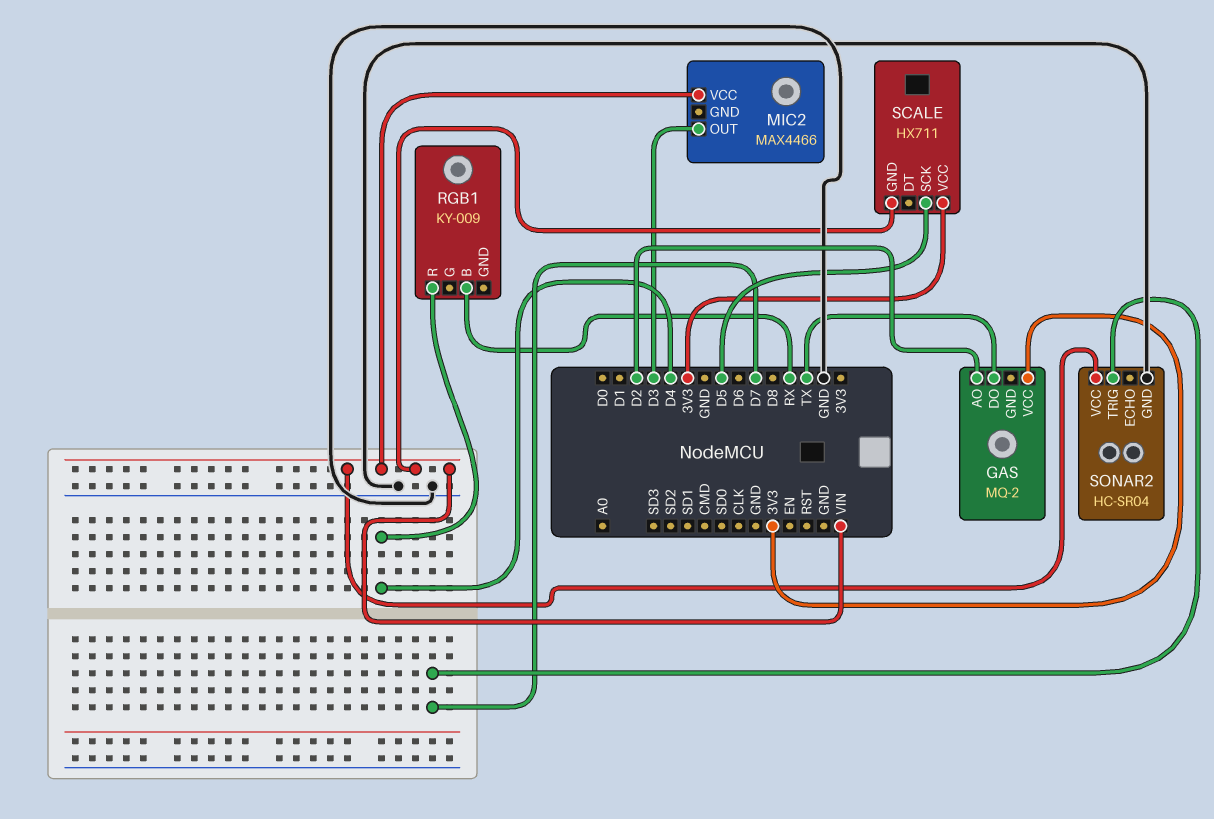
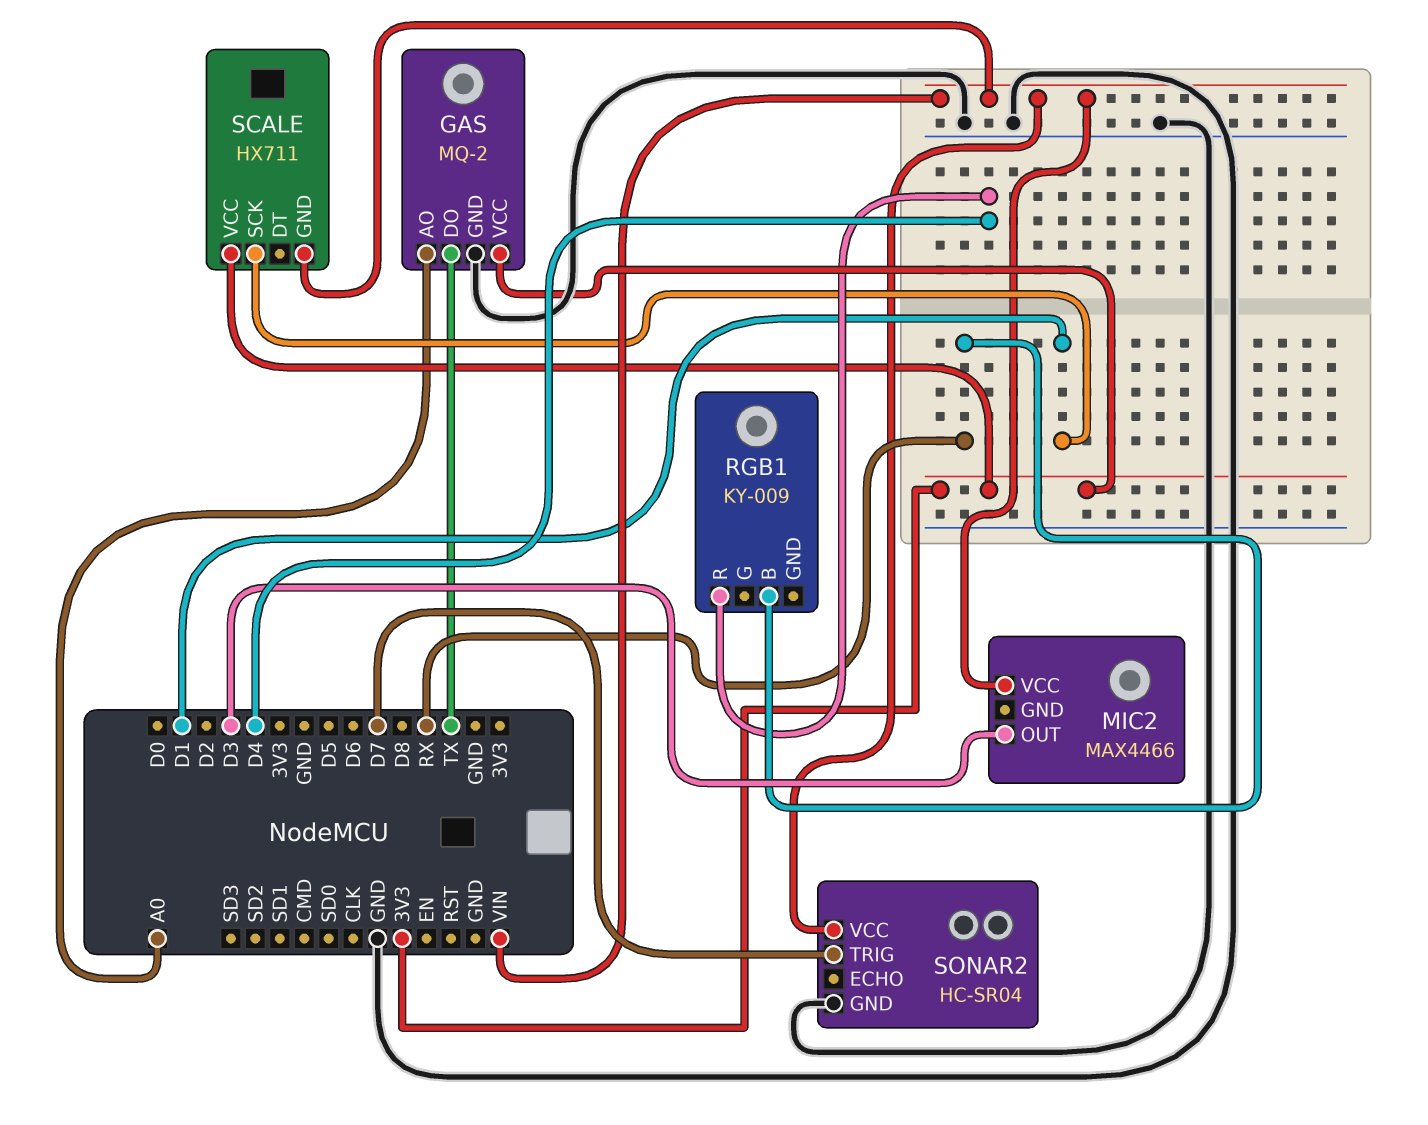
GAS pin AO: D2 -> A0
GAS pin GND: none -> GND
SCALE pin SCK: D5 -> D1

